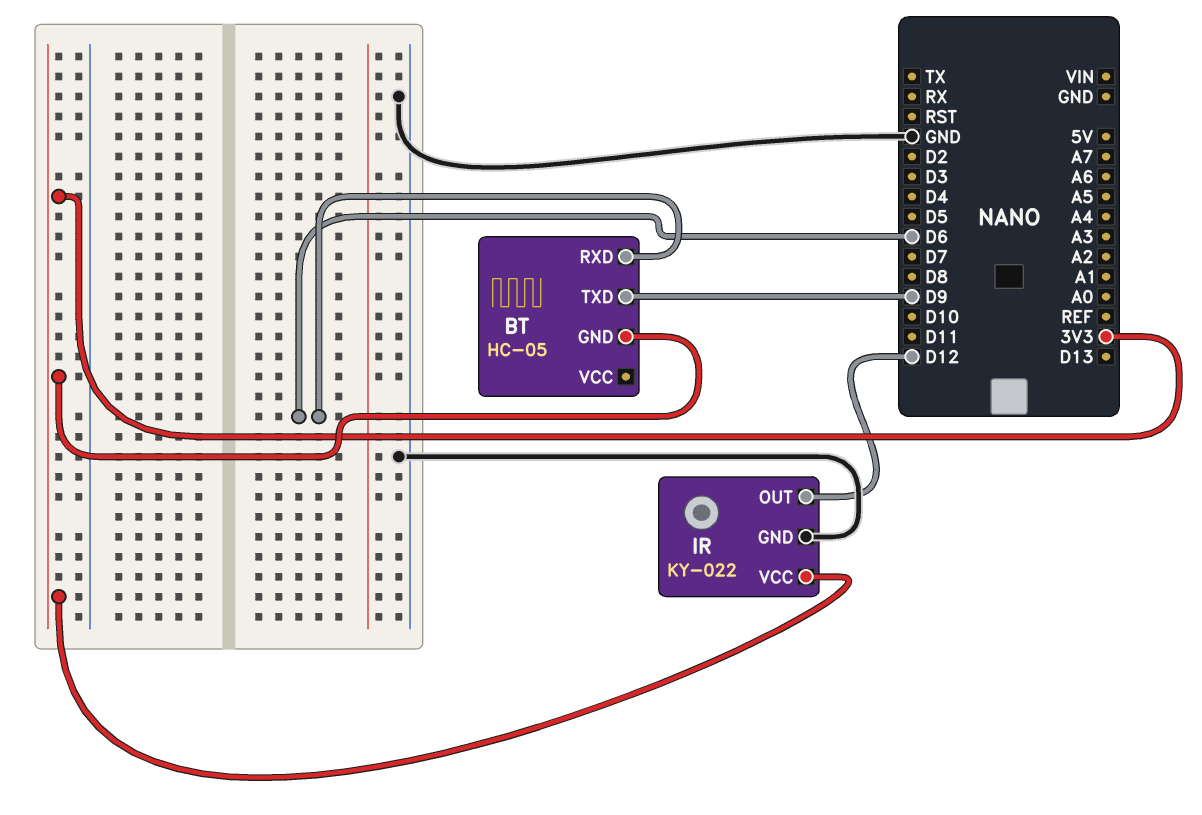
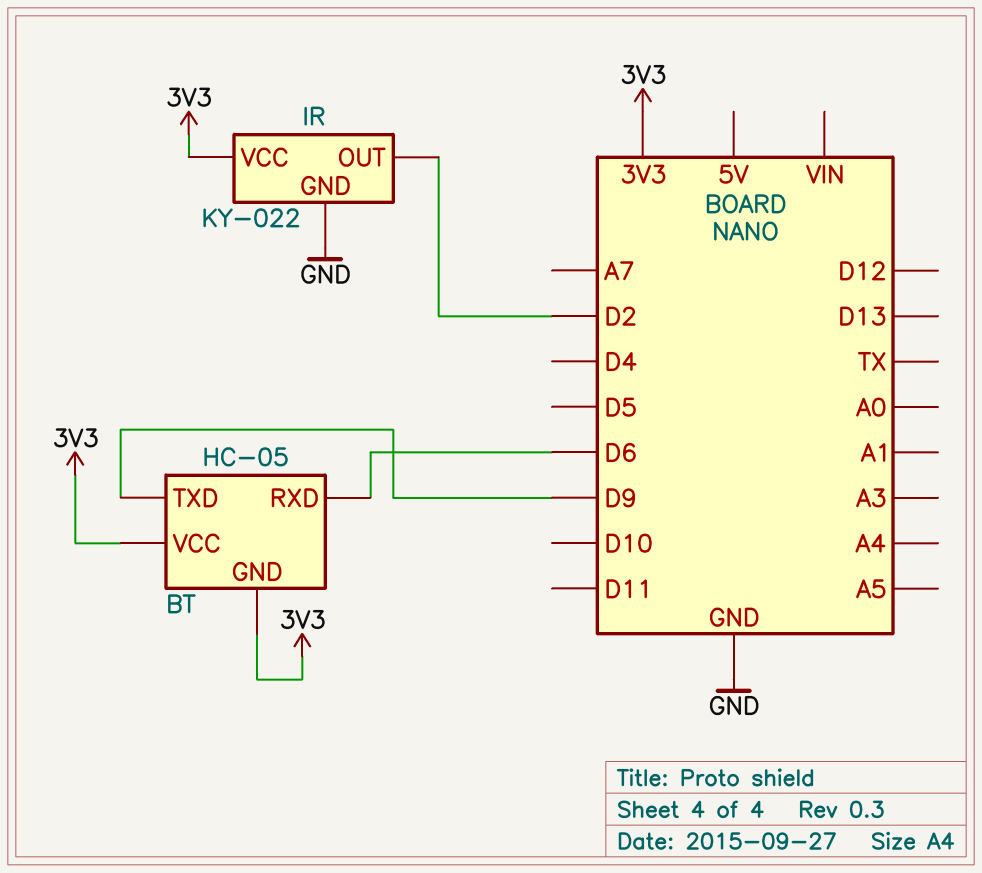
BT pin VCC: none -> 3V3
IR pin OUT: D12 -> D2

